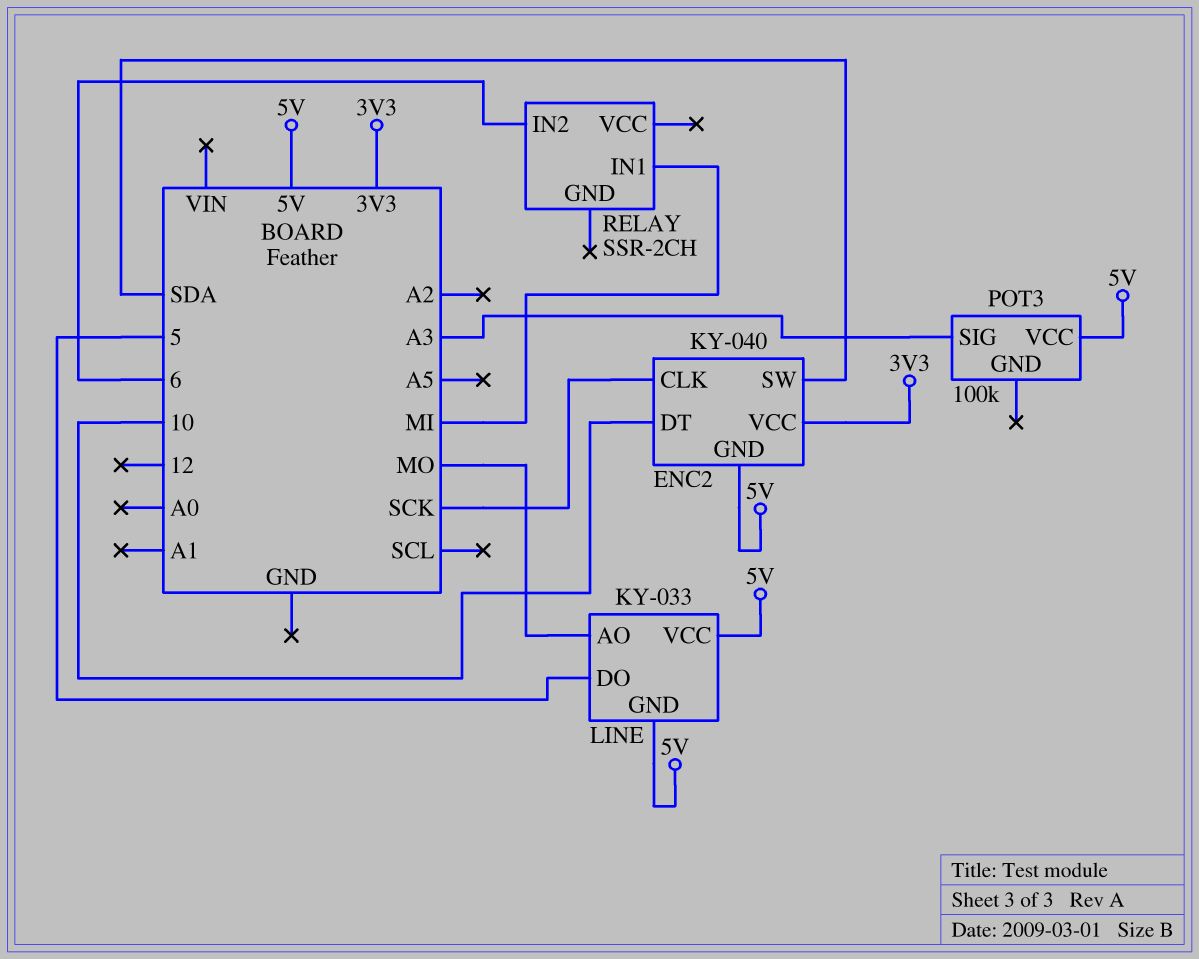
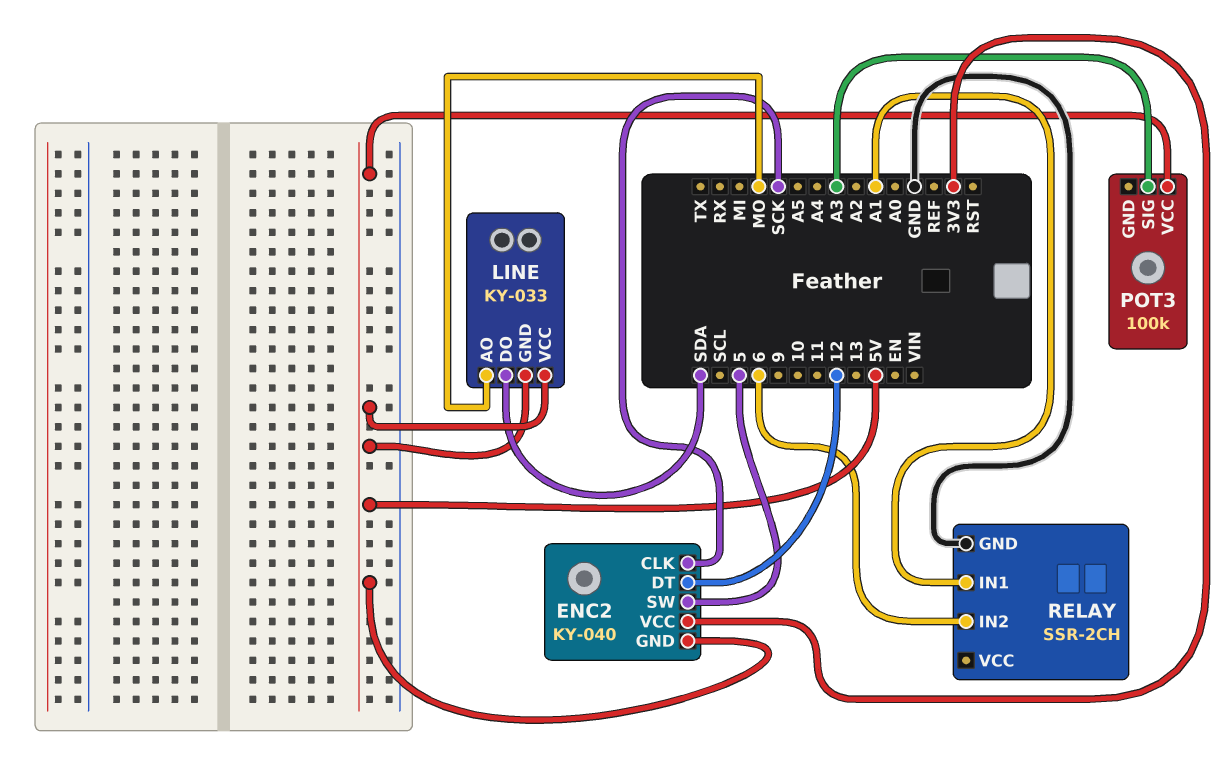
ENC2 pin DT: 10 -> 12
ENC2 pin SW: SDA -> 5
LINE pin DO: 5 -> SDA
RELAY pin GND: none -> GND
RELAY pin IN1: MI -> A1

